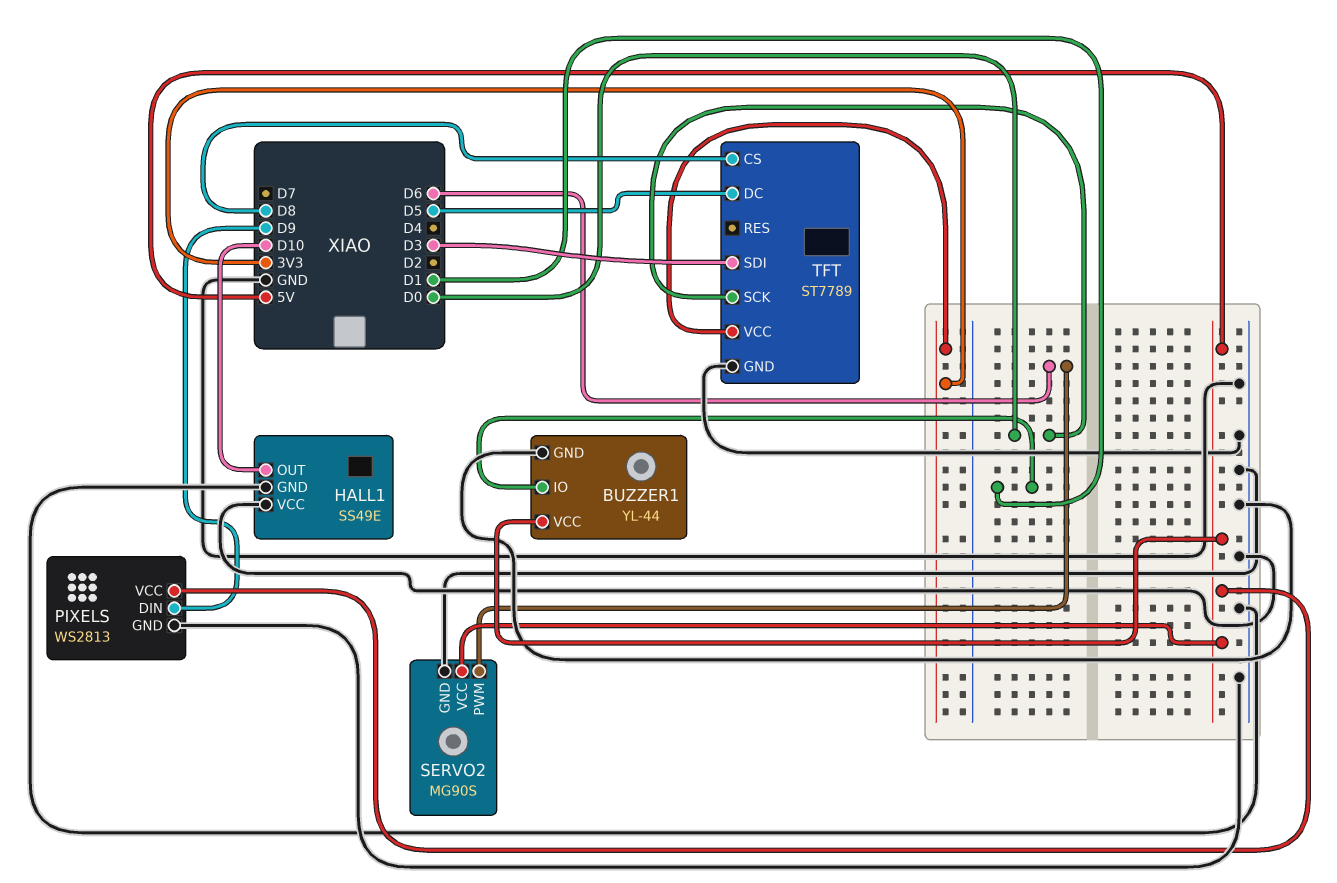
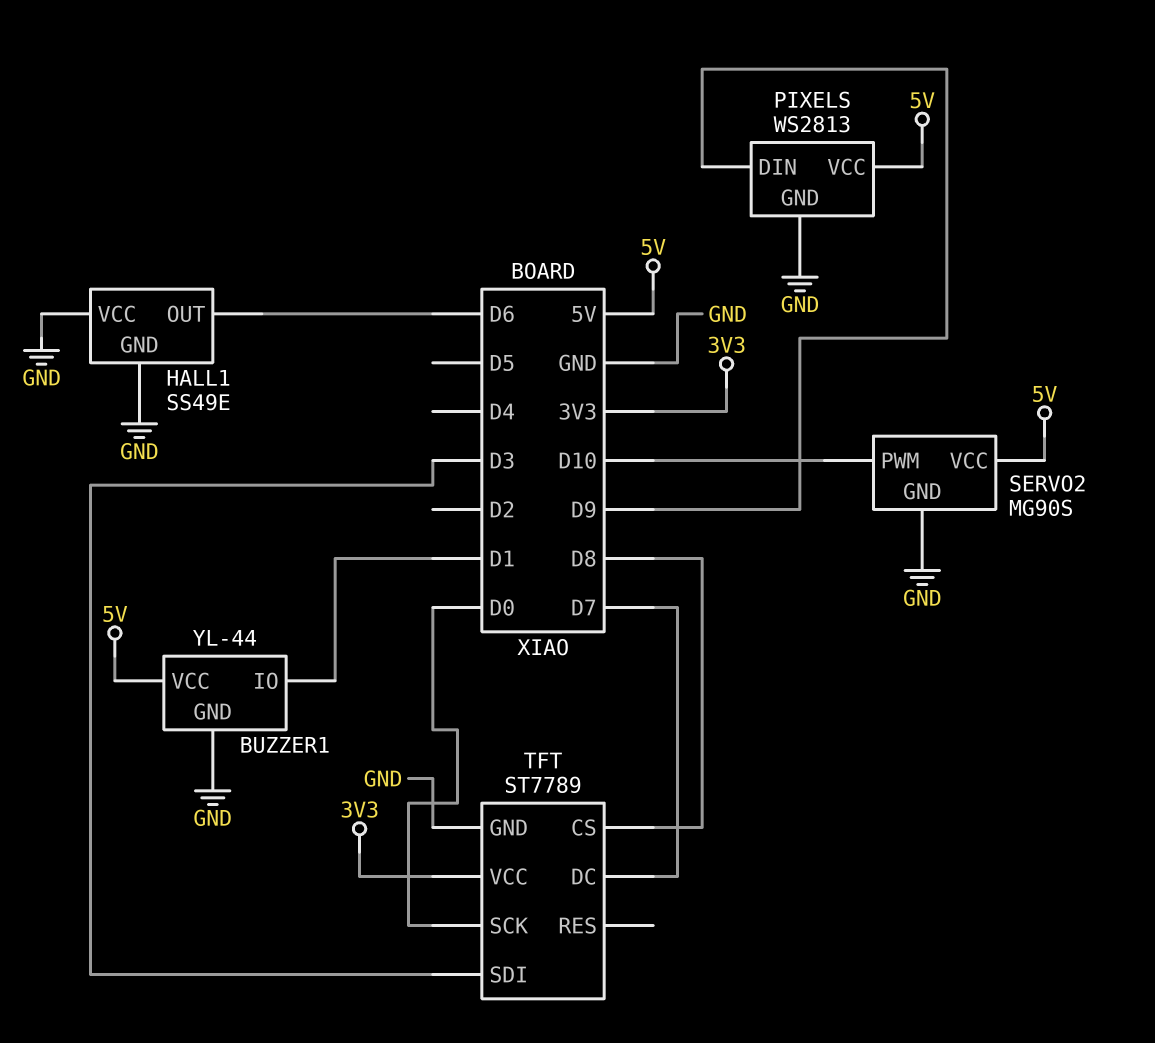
HALL1 pin OUT: D10 -> D6
SERVO2 pin PWM: D6 -> D10
TFT pin DC: D5 -> D7

